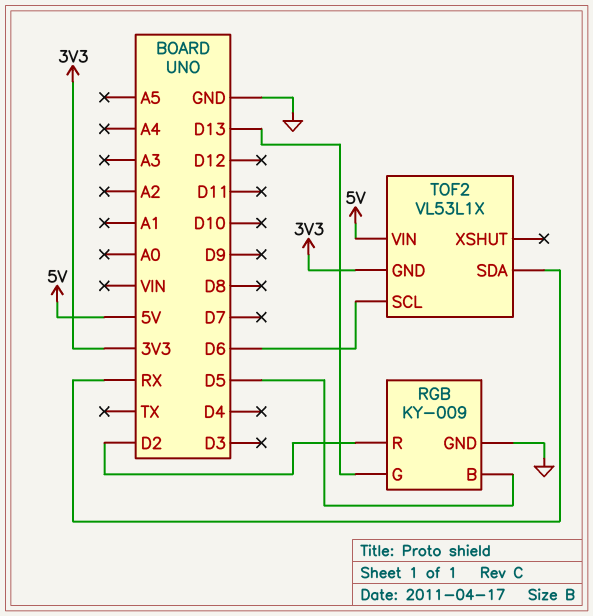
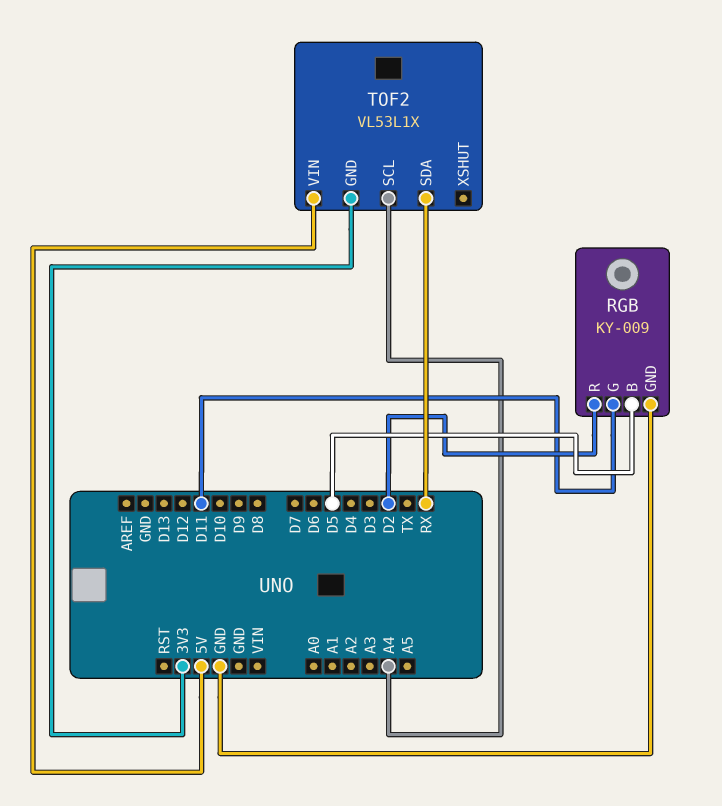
RGB pin G: D13 -> D11
TOF2 pin SCL: D6 -> A4

